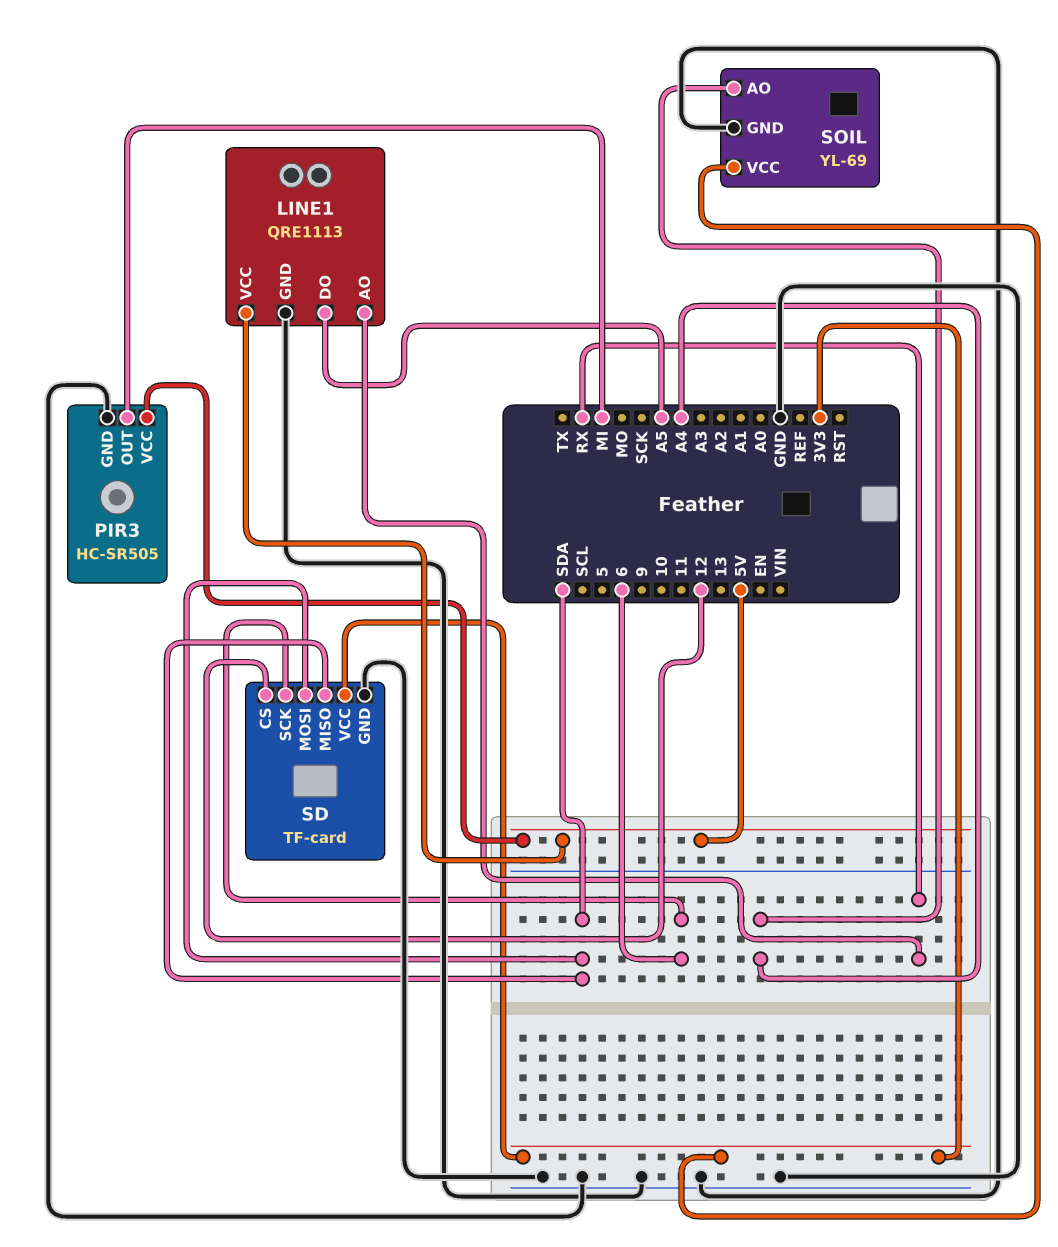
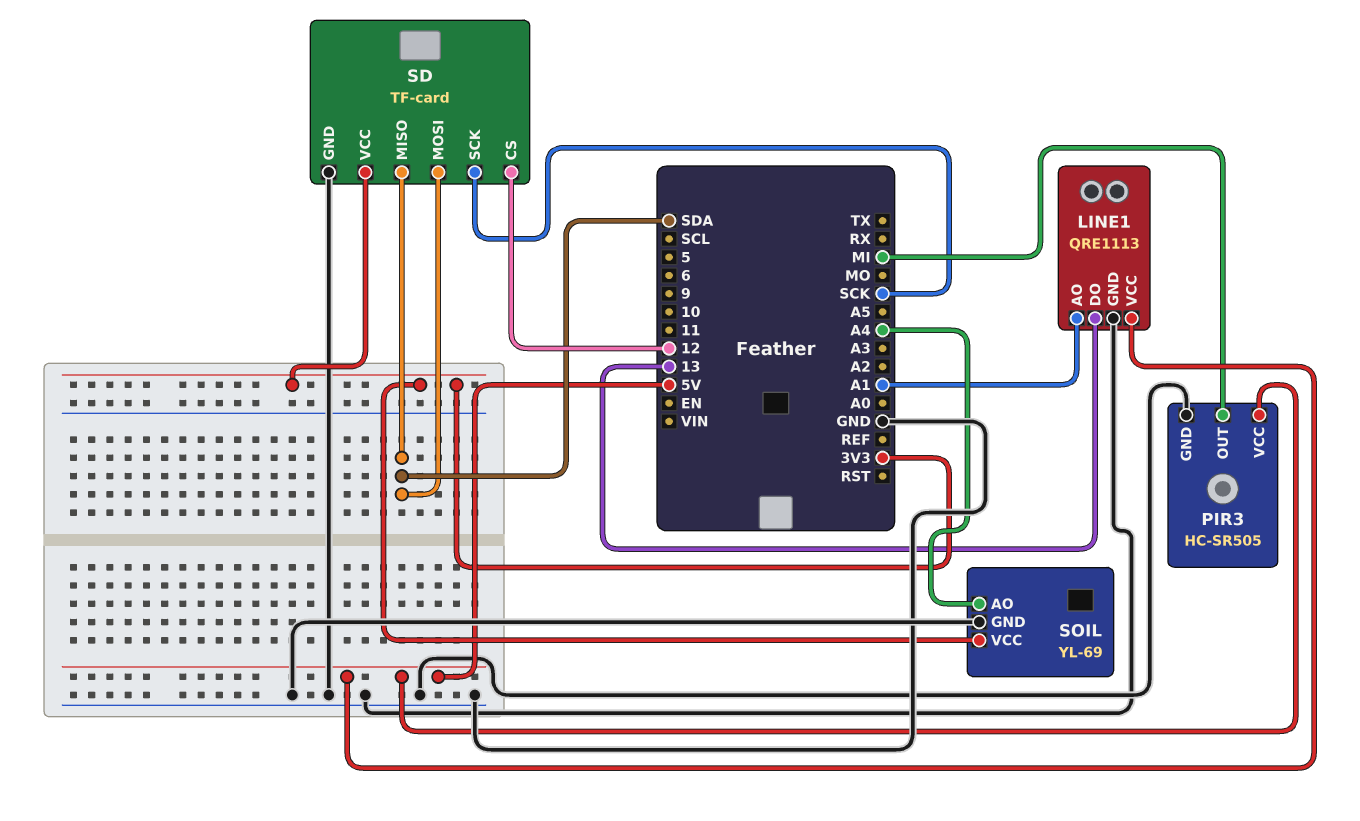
LINE1 pin AO: RX -> A1
LINE1 pin DO: A5 -> 13
SD pin SCK: 6 -> SCK

